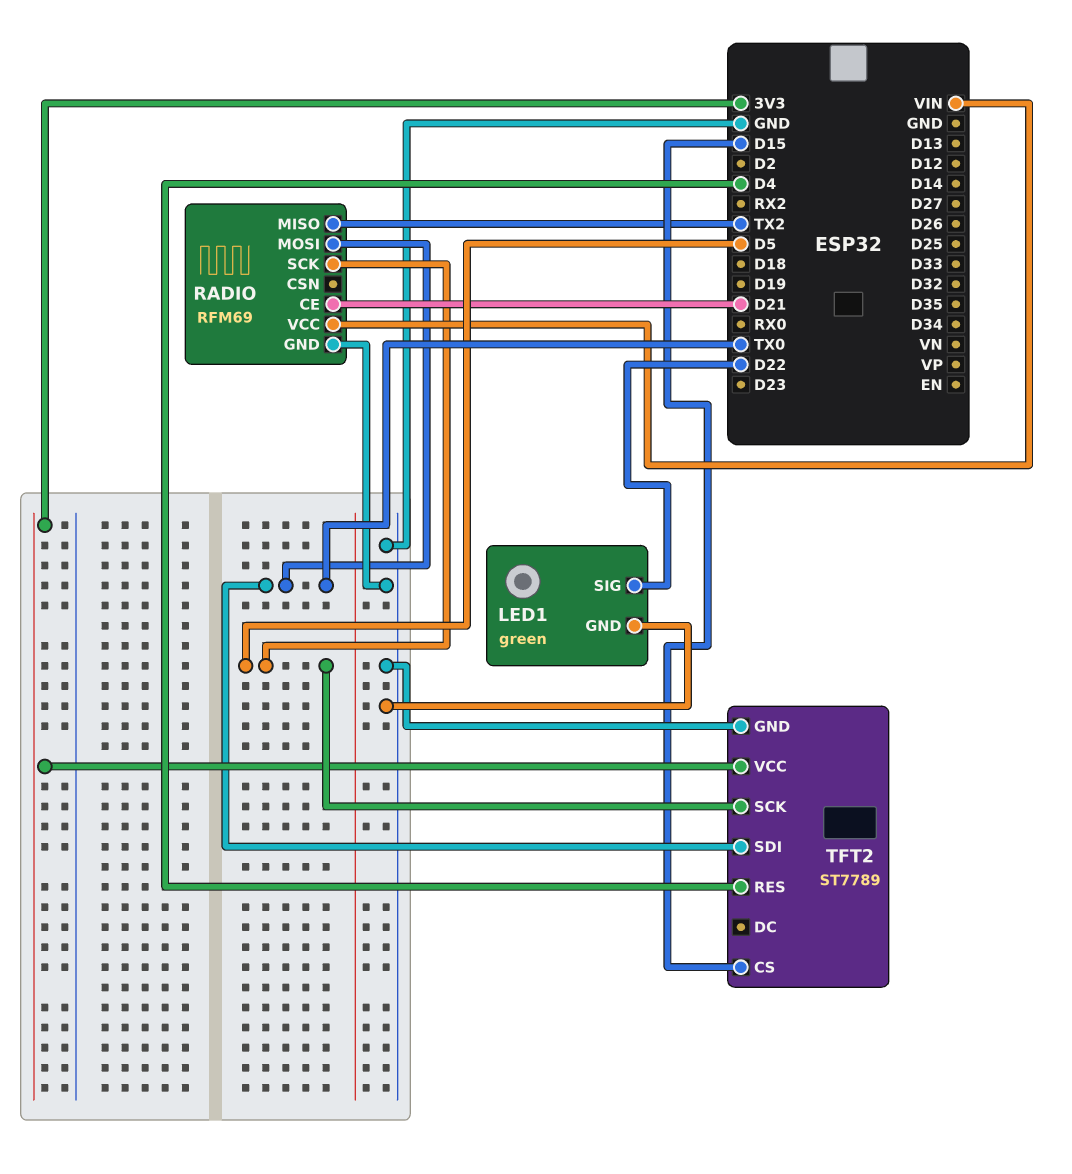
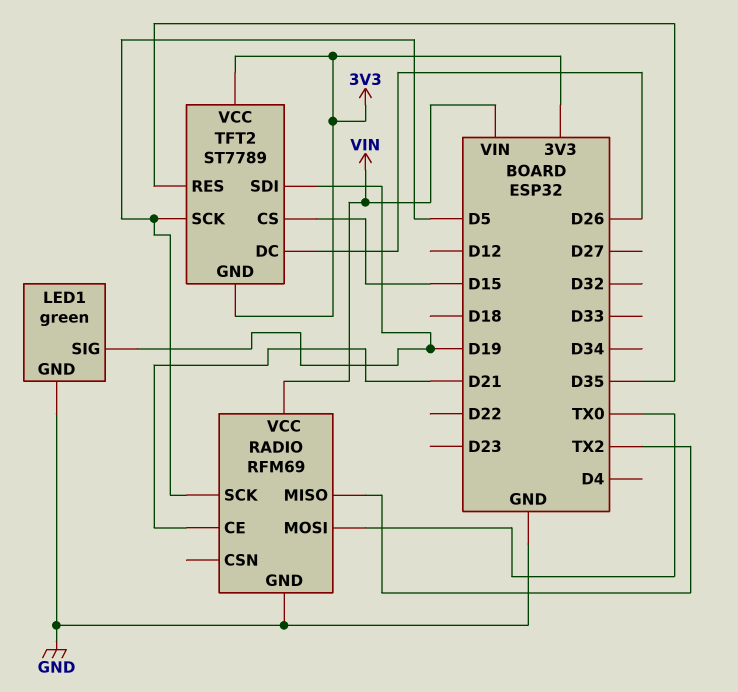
LED1 pin SIG: D22 -> D19
TFT2 pin DC: none -> D26
TFT2 pin GND: GND -> 3V3
TFT2 pin RES: D4 -> D35
TFT2 pin SDI: TX0 -> D19

